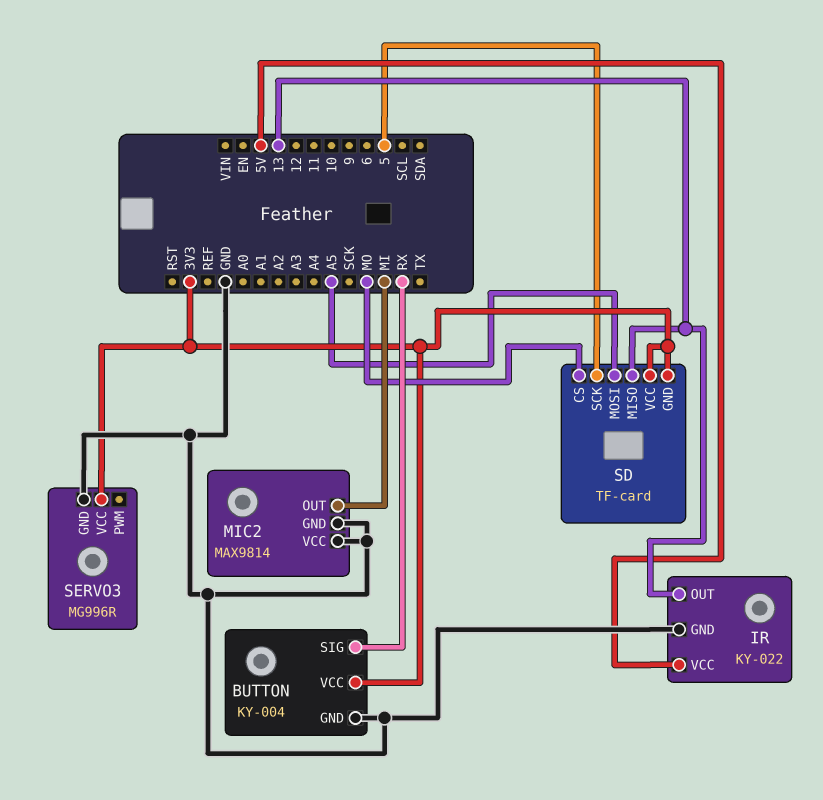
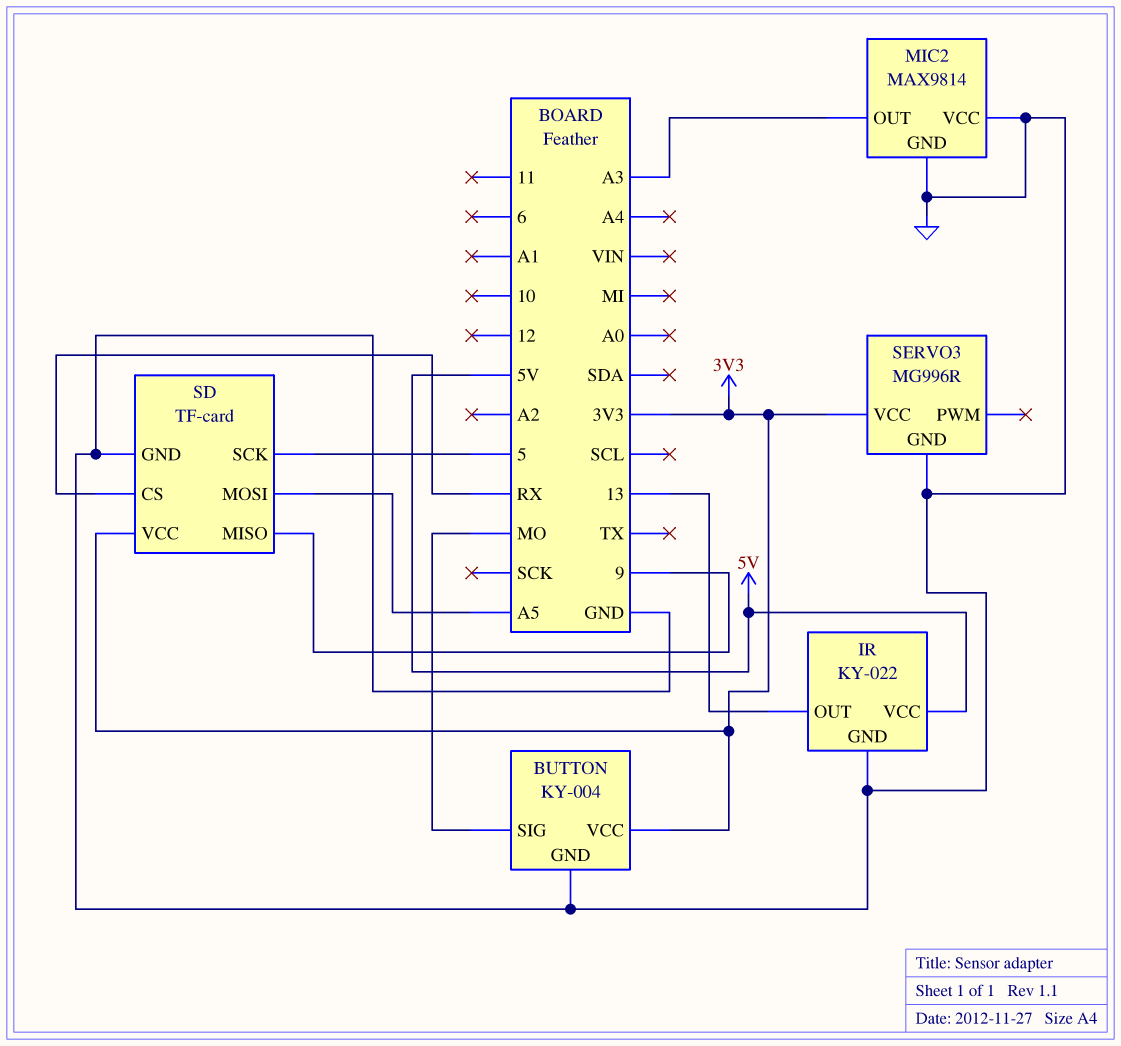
BUTTON pin SIG: RX -> MO
MIC2 pin OUT: MI -> A3
SD pin CS: MO -> RX
SD pin GND: 3V3 -> GND
SD pin MISO: 13 -> 9

